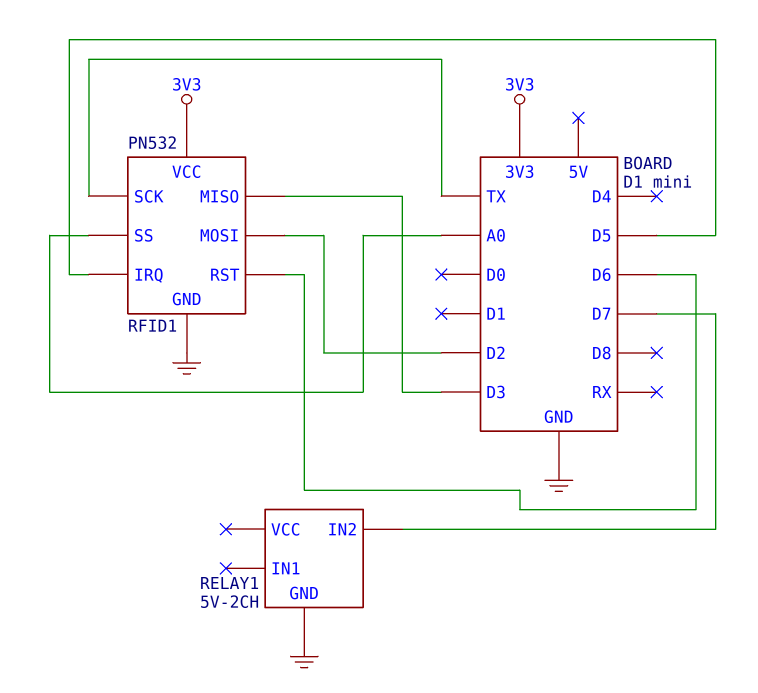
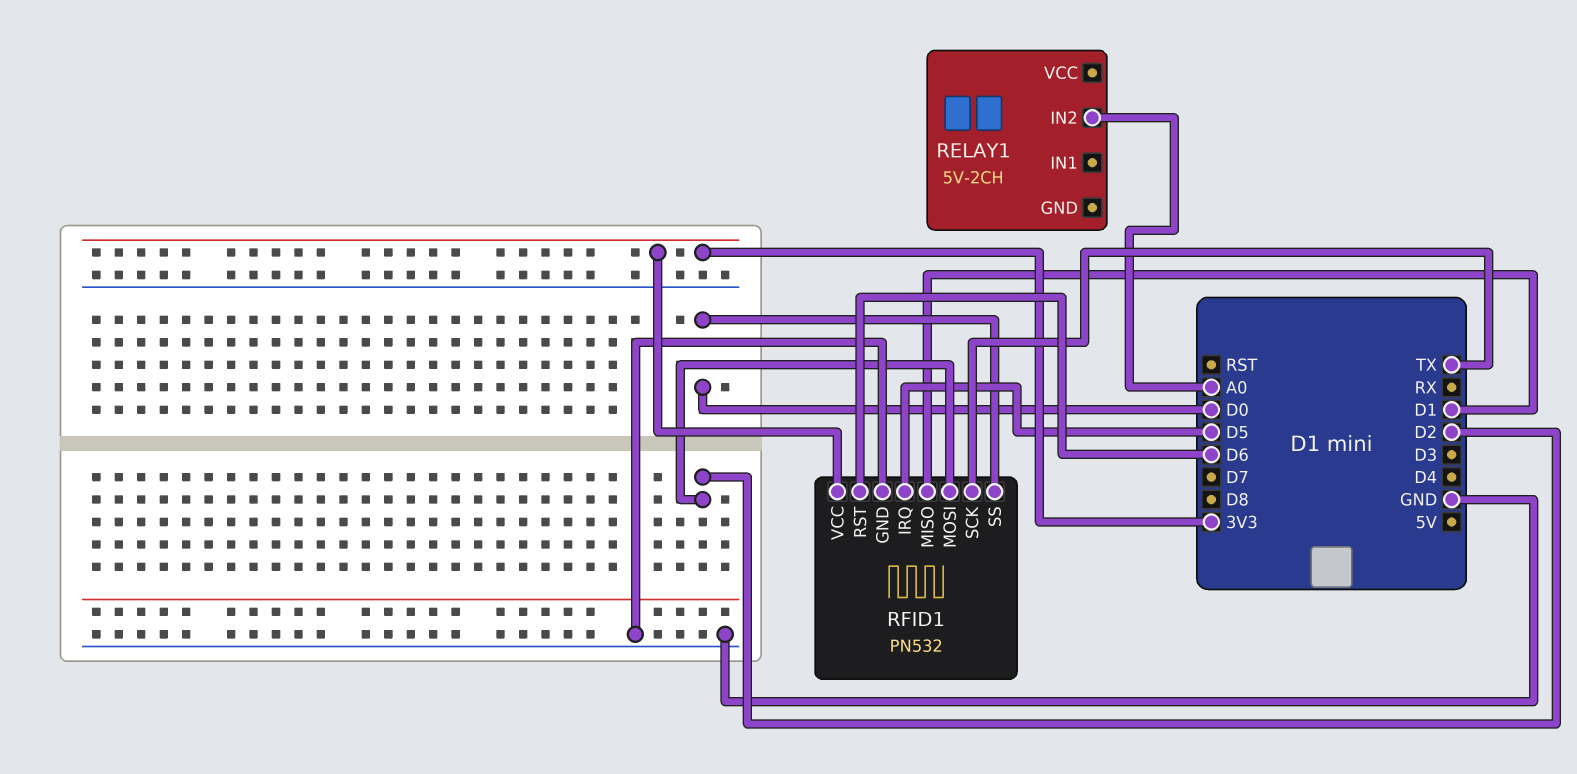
RELAY1 pin GND: GND -> none
RELAY1 pin IN2: D7 -> A0
RFID1 pin MISO: D3 -> D1
RFID1 pin SS: A0 -> D0

